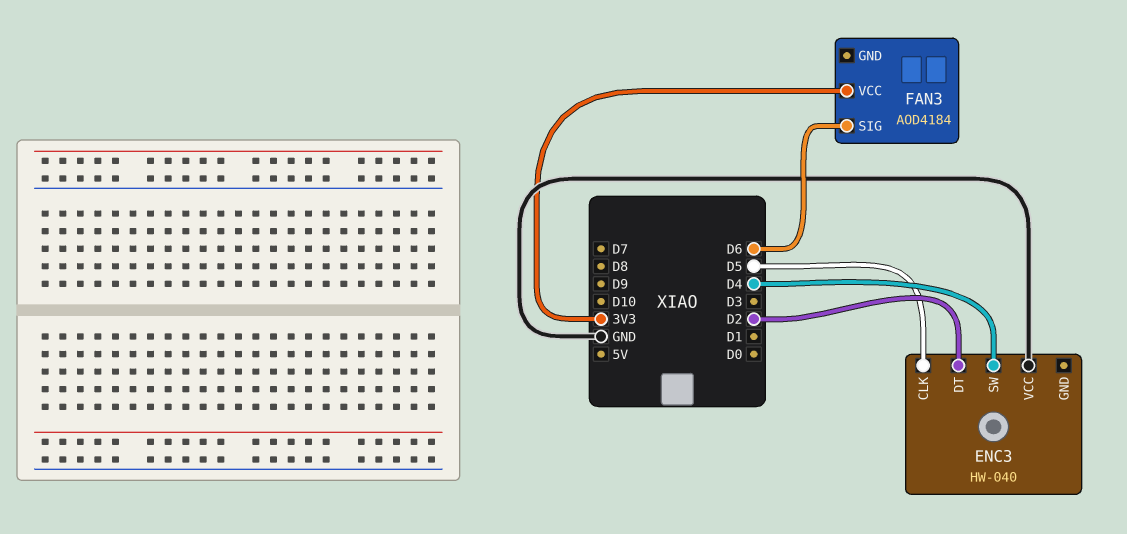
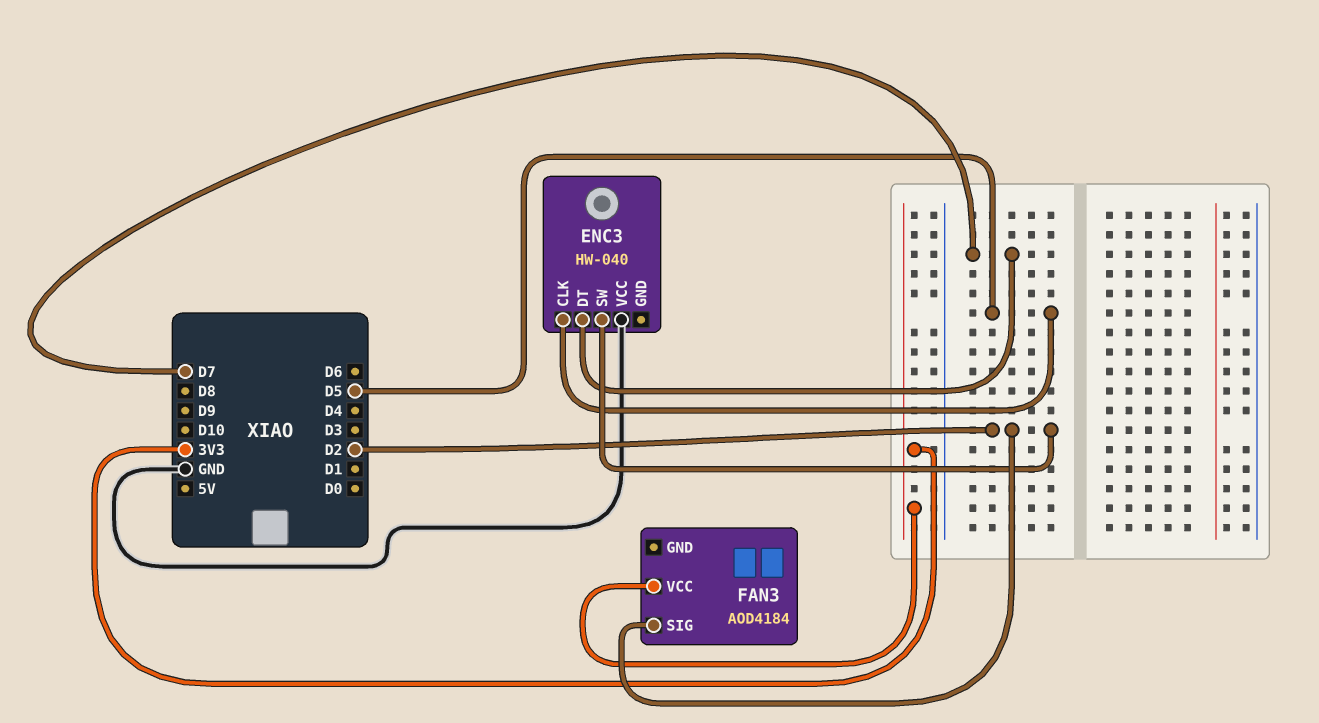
ENC3 pin DT: D2 -> D7
ENC3 pin SW: D4 -> D2
FAN3 pin SIG: D6 -> D2

